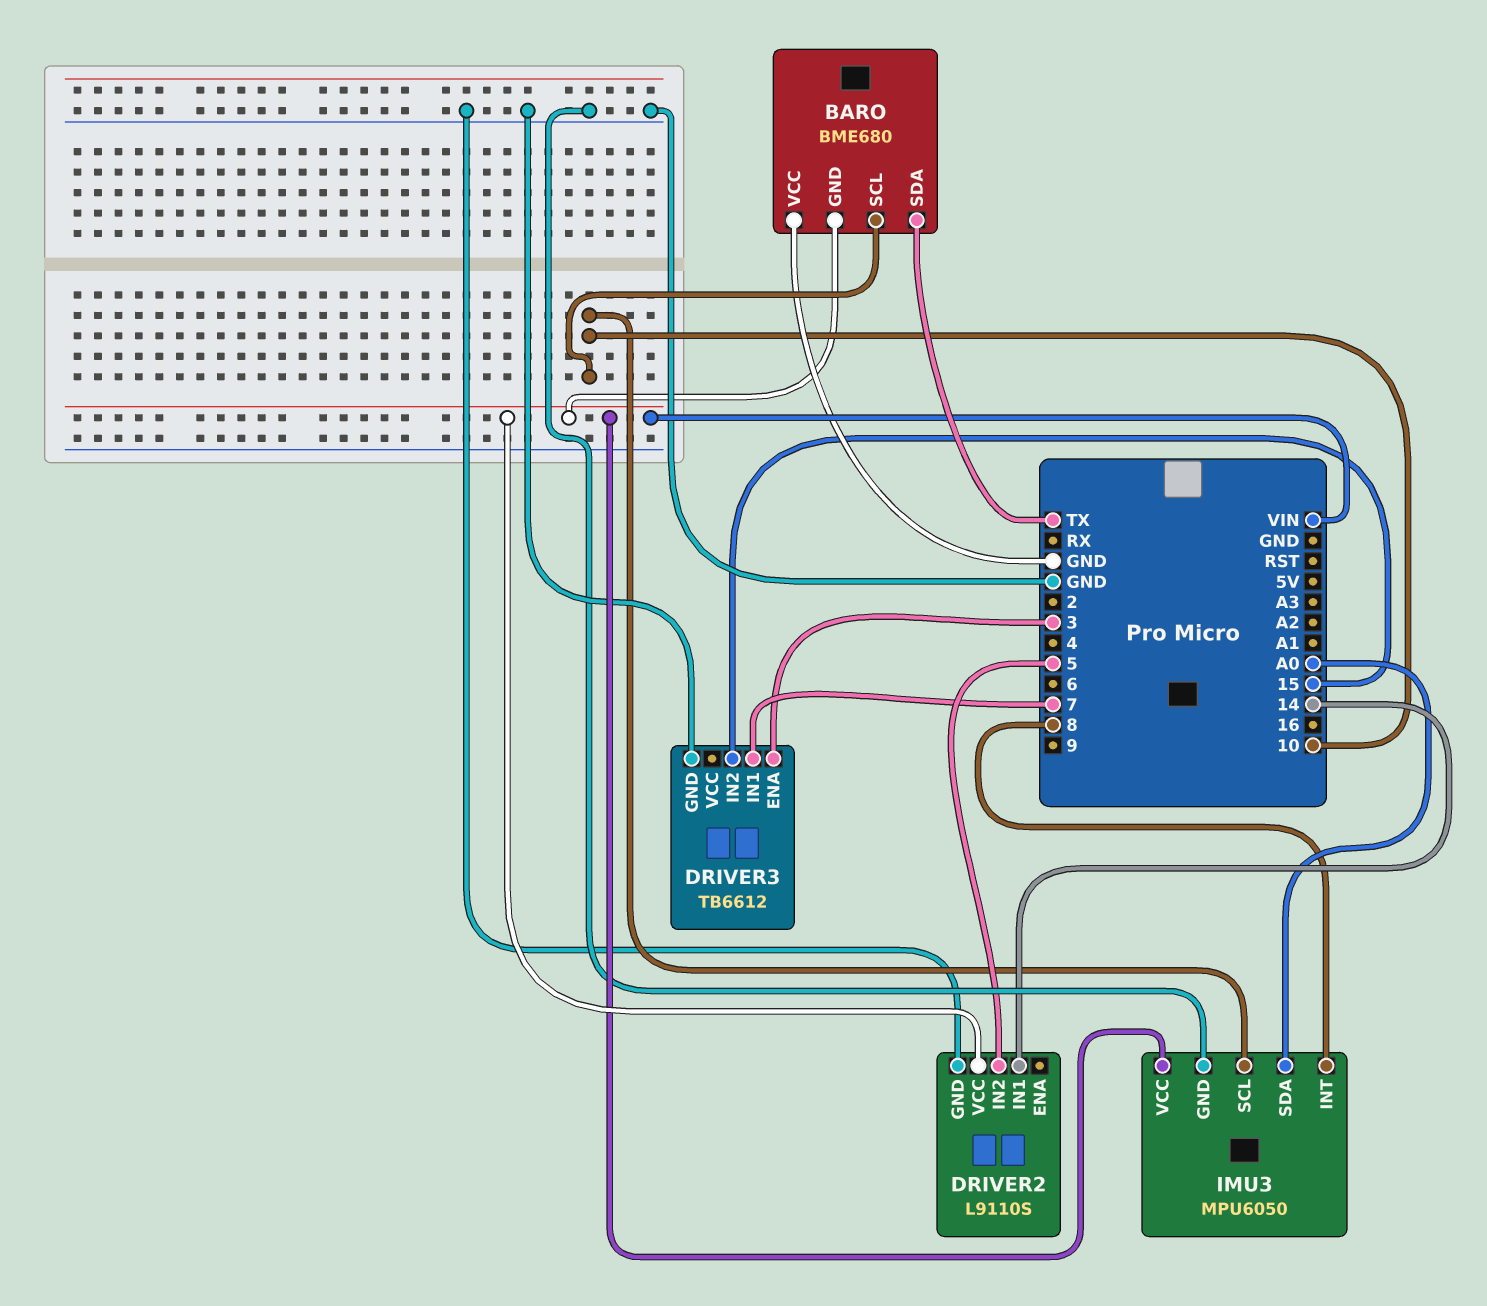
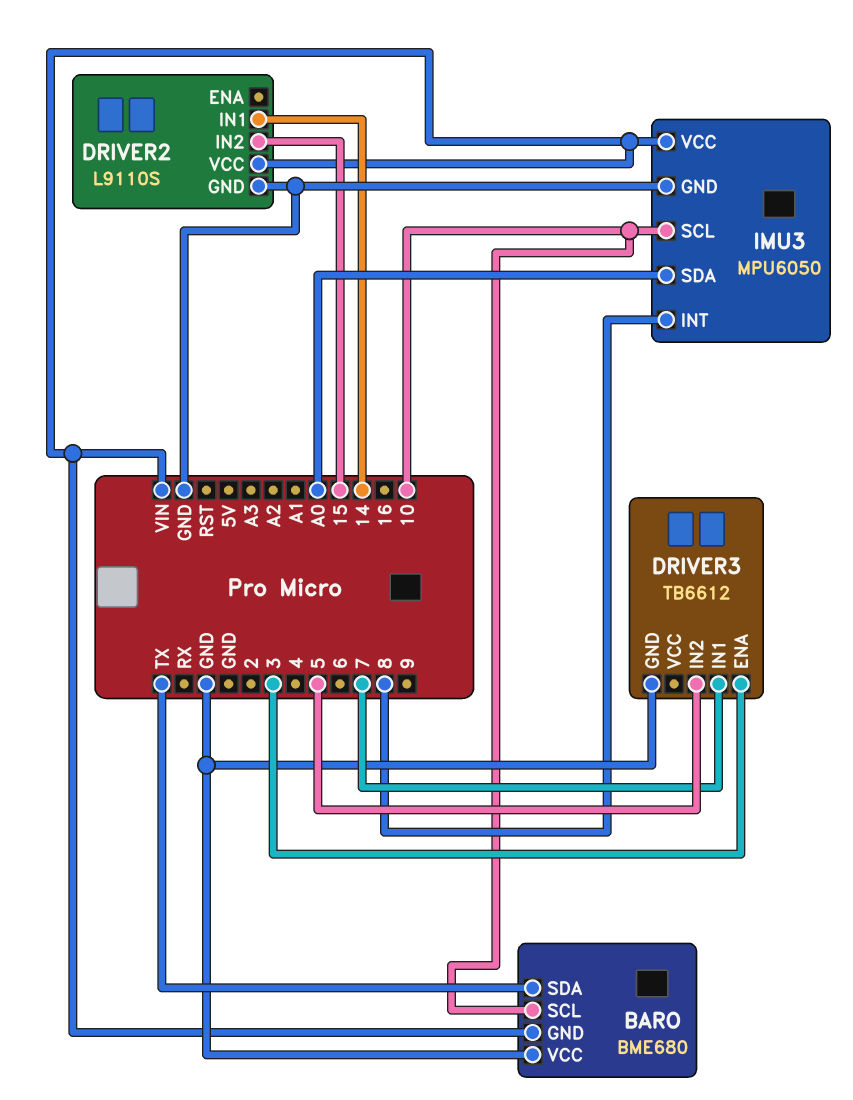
DRIVER2 pin IN2: 5 -> 15
DRIVER3 pin IN2: 15 -> 5

